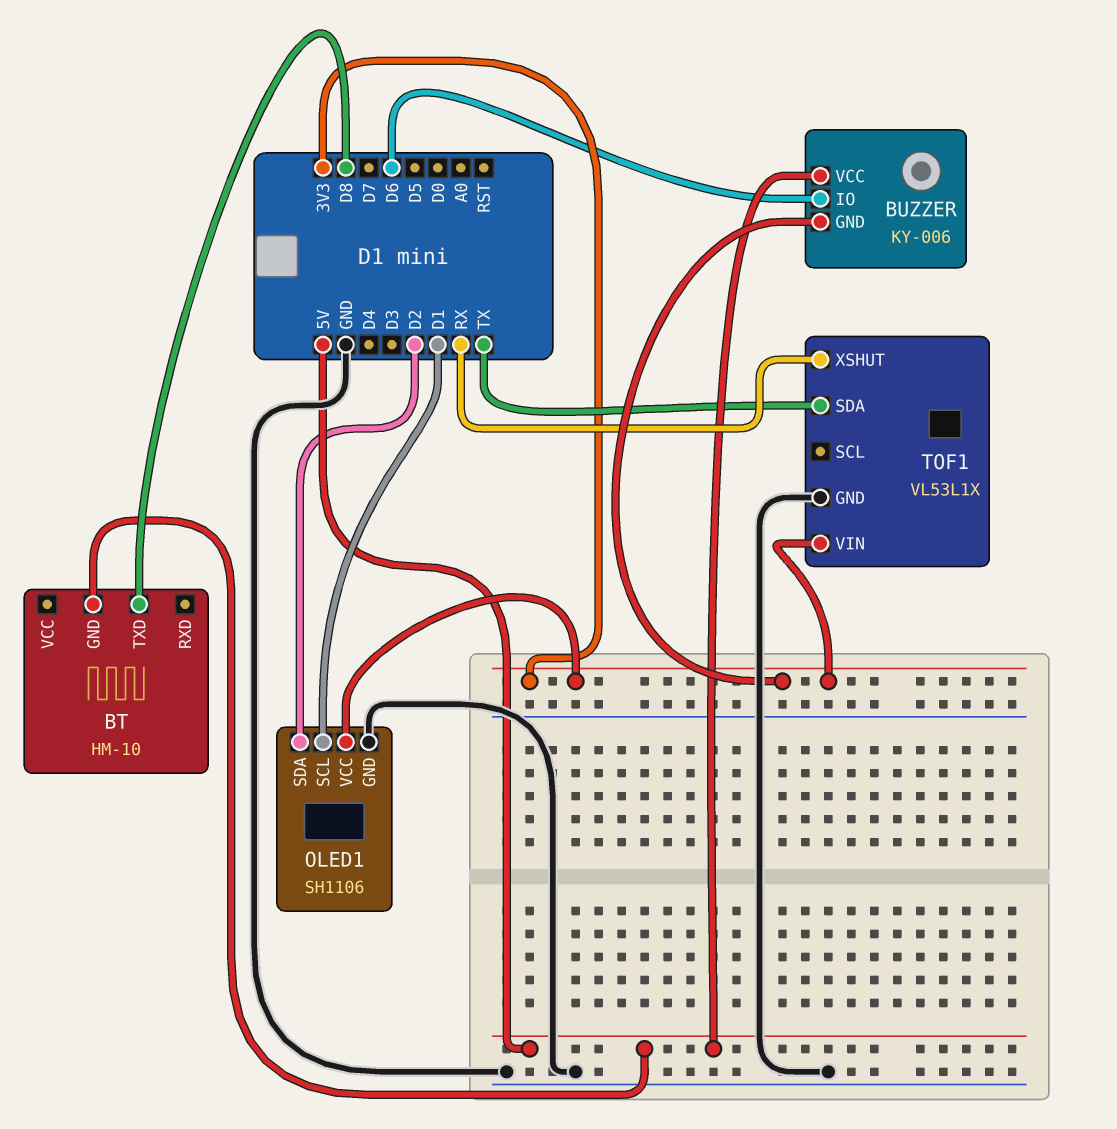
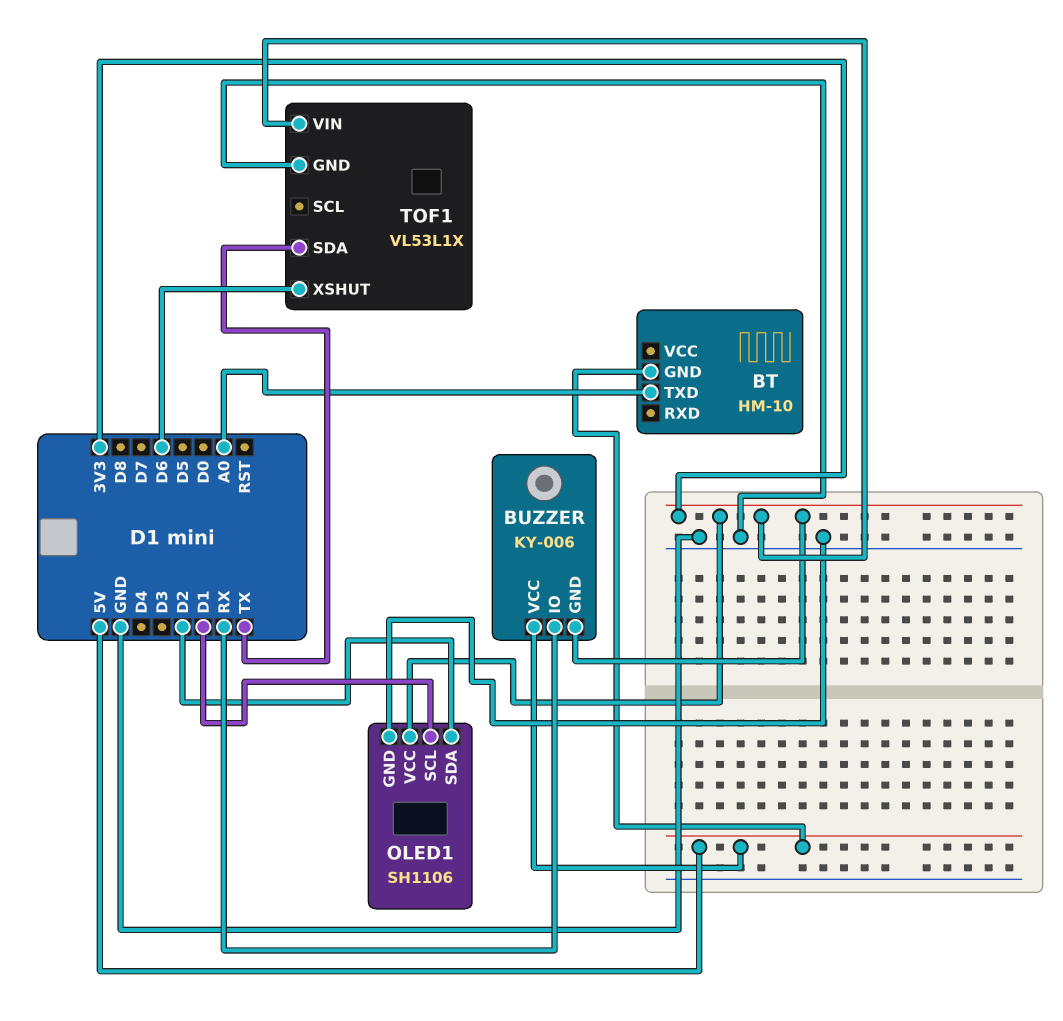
BT pin TXD: D8 -> A0
BUZZER pin IO: D6 -> RX
TOF1 pin XSHUT: RX -> D6

